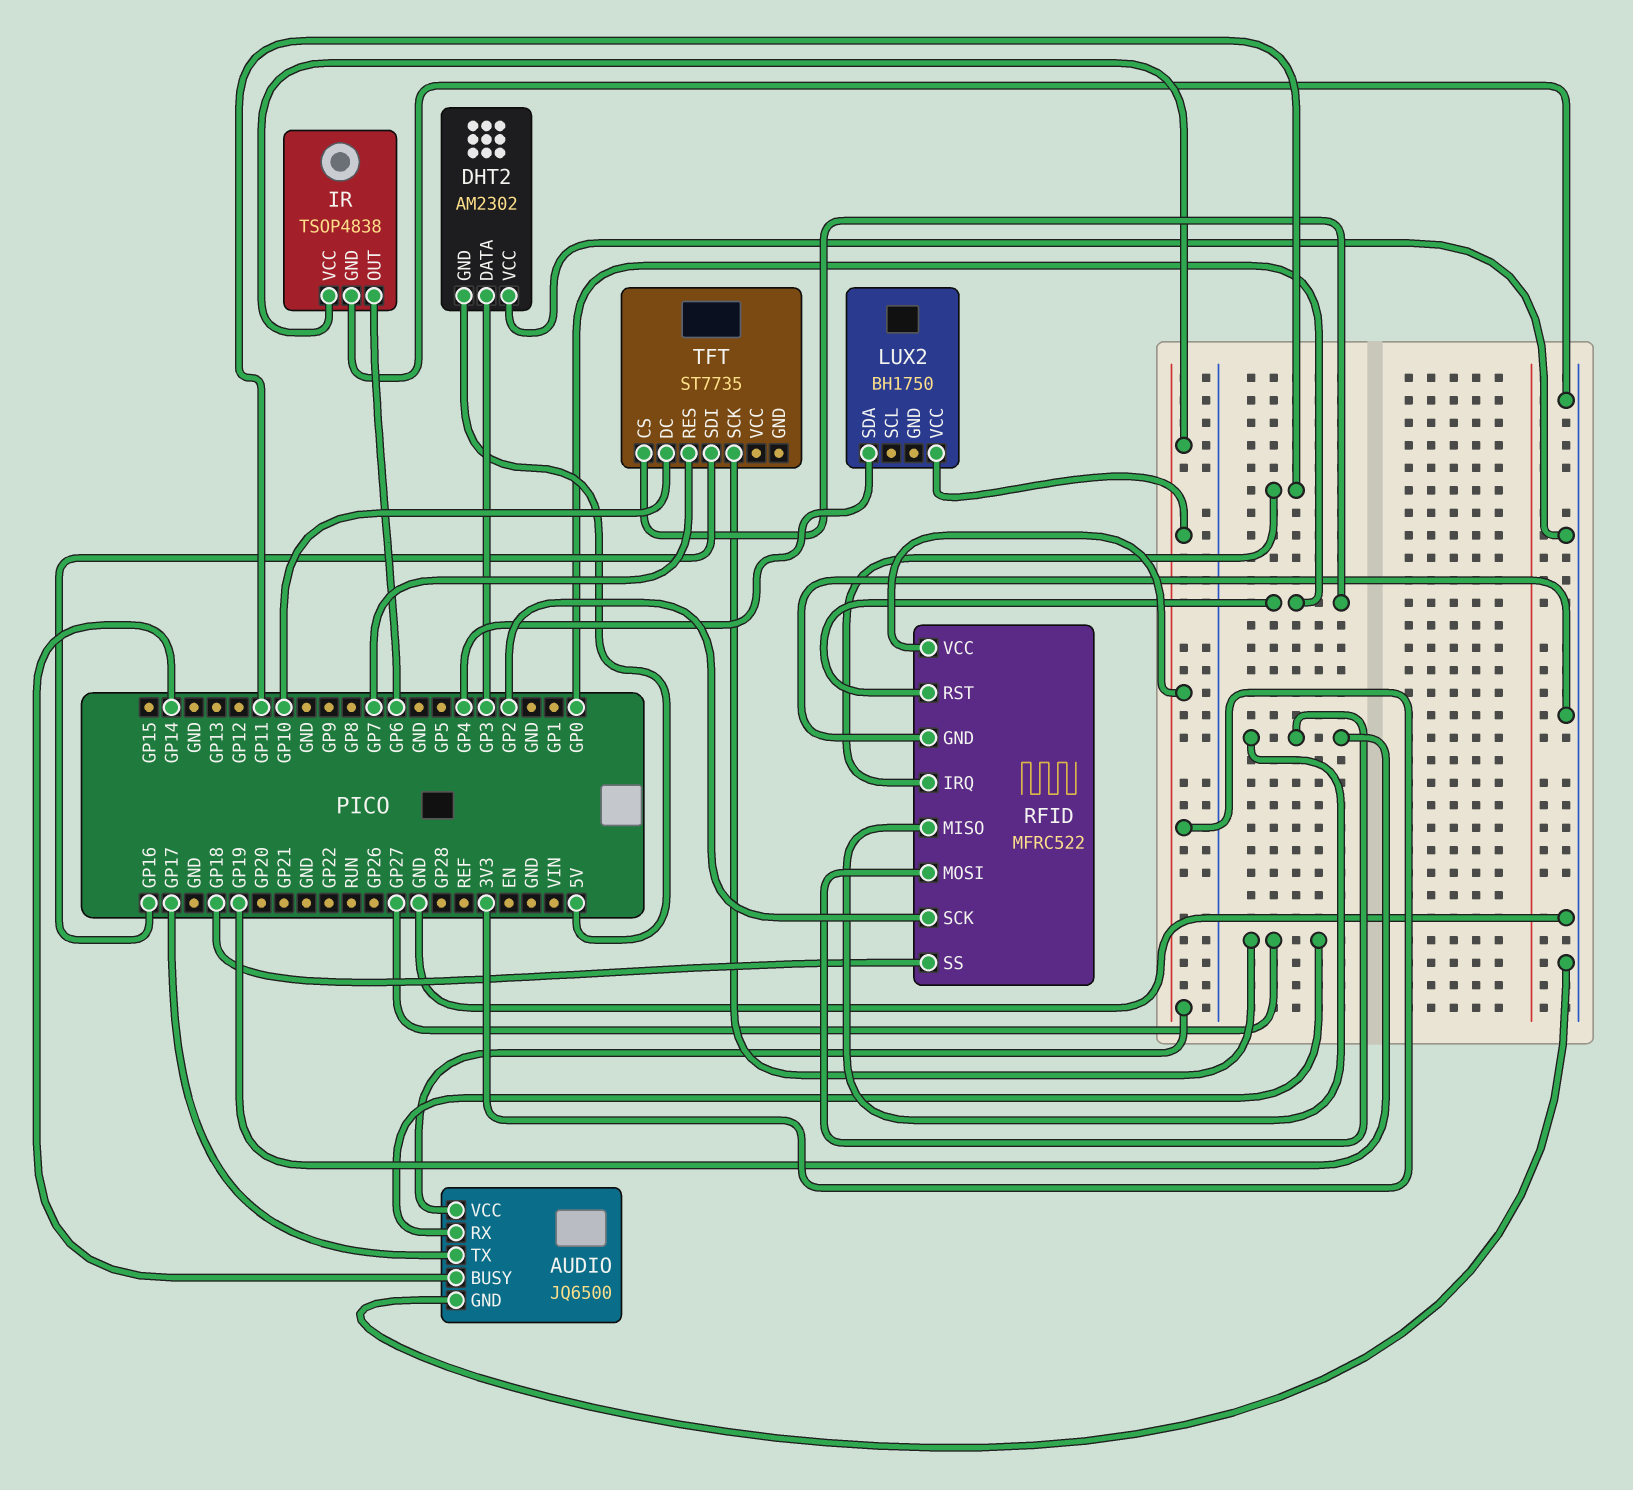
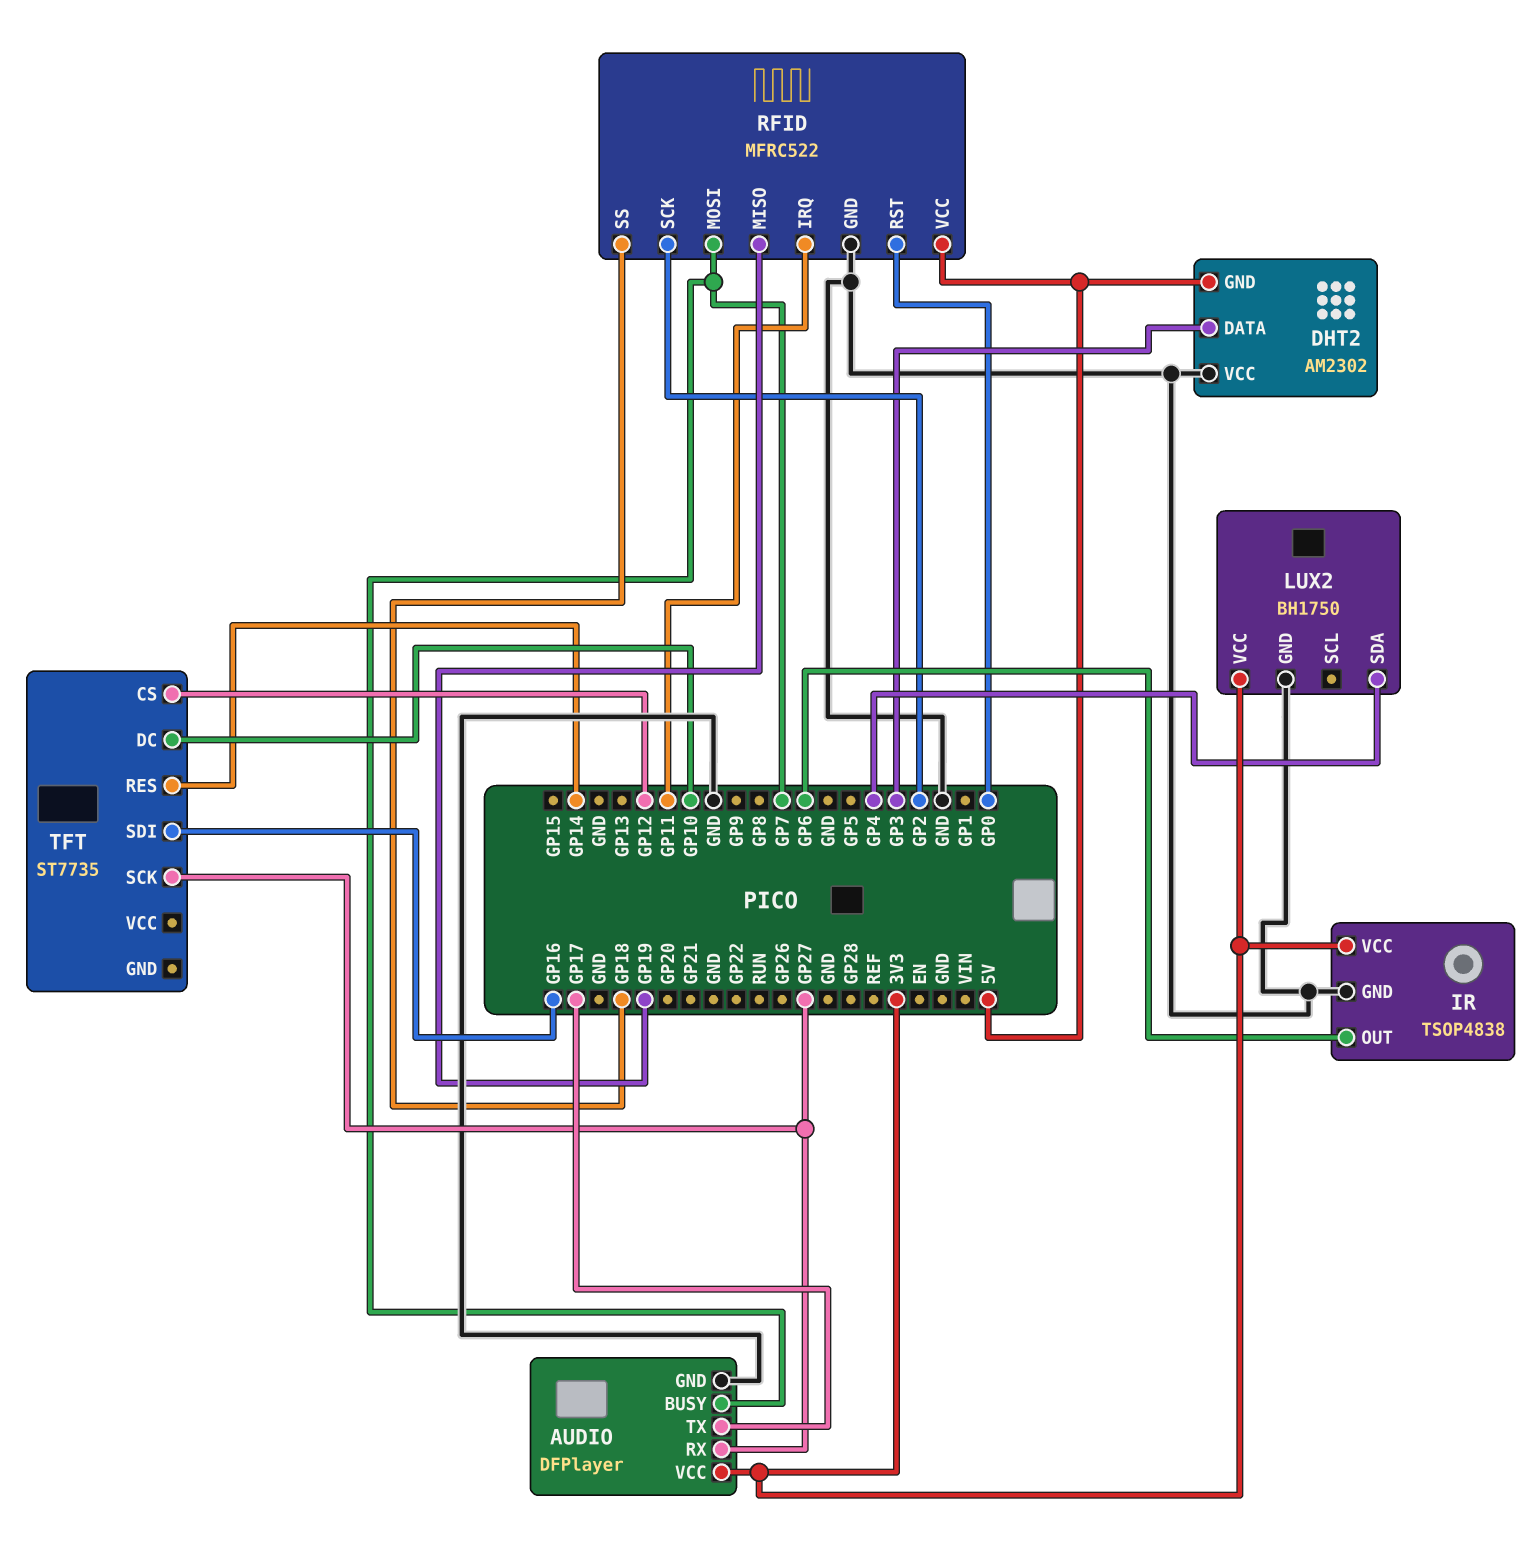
AUDIO: JQ6500 -> DFPlayer
AUDIO pin BUSY: GP14 -> GP7
LUX2 pin GND: none -> GND
RFID pin MOSI: GP19 -> GP7
RFID pin VCC: 3V3 -> 5V
TFT pin CS: GP0 -> GP12
TFT pin RES: GP7 -> GP14

